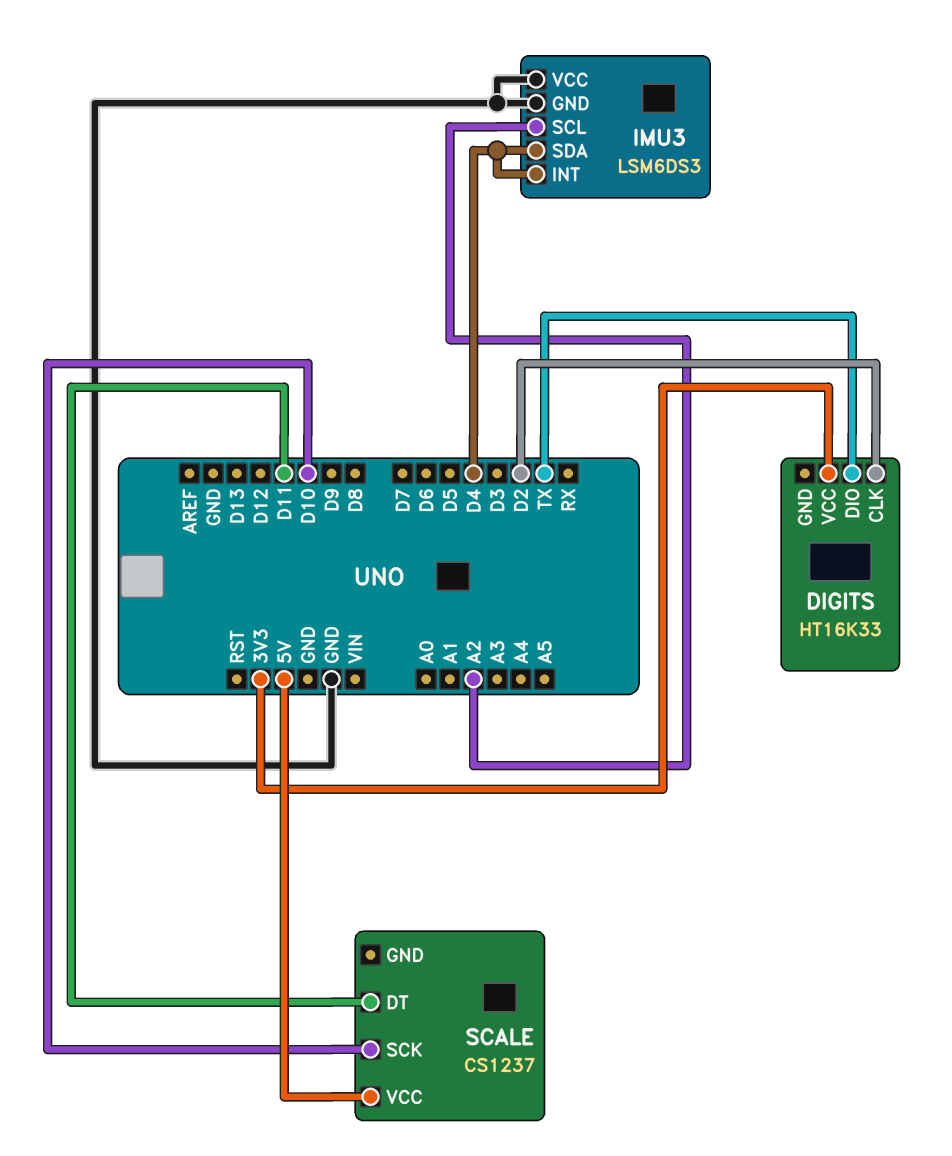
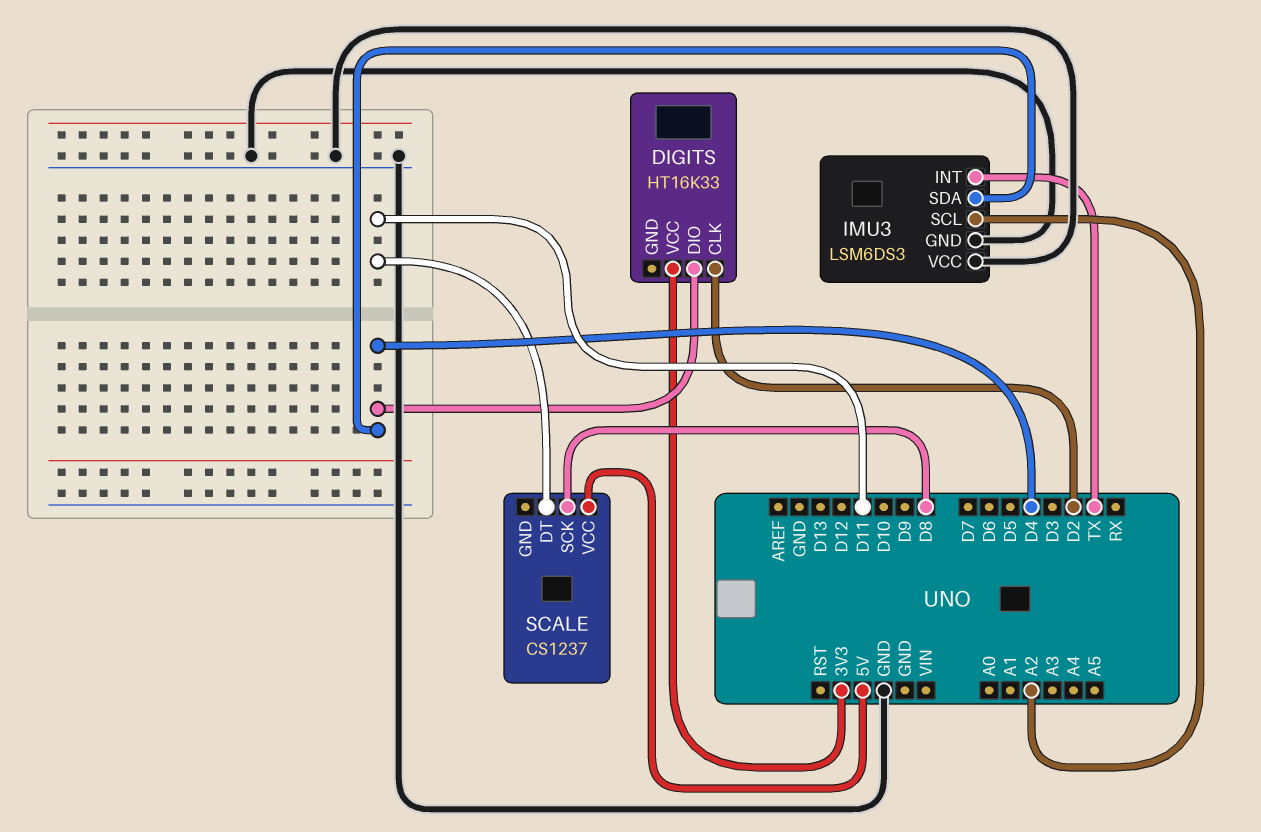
DIGITS pin DIO: TX -> D4
IMU3 pin INT: D4 -> TX
SCALE pin SCK: D10 -> D8

